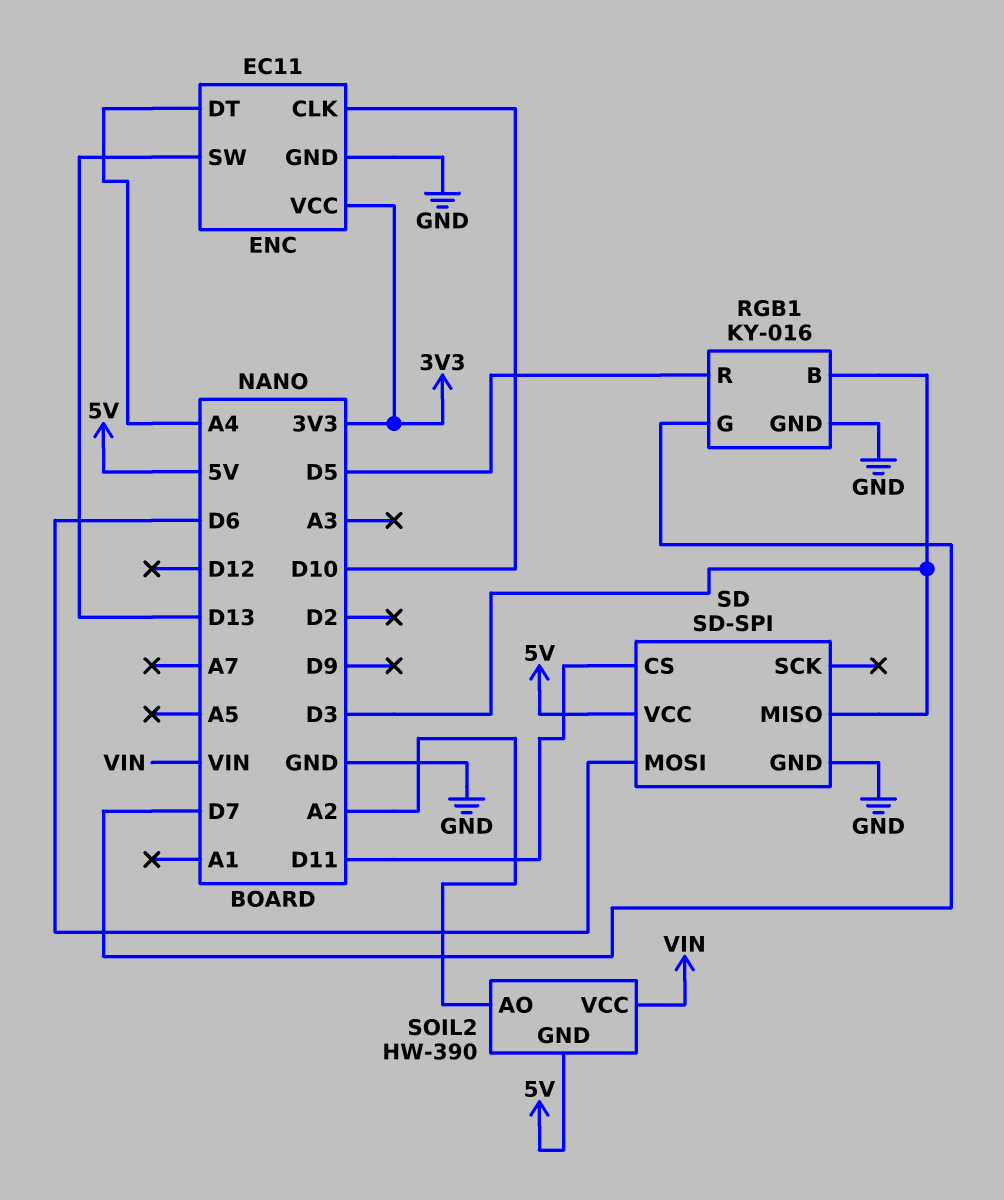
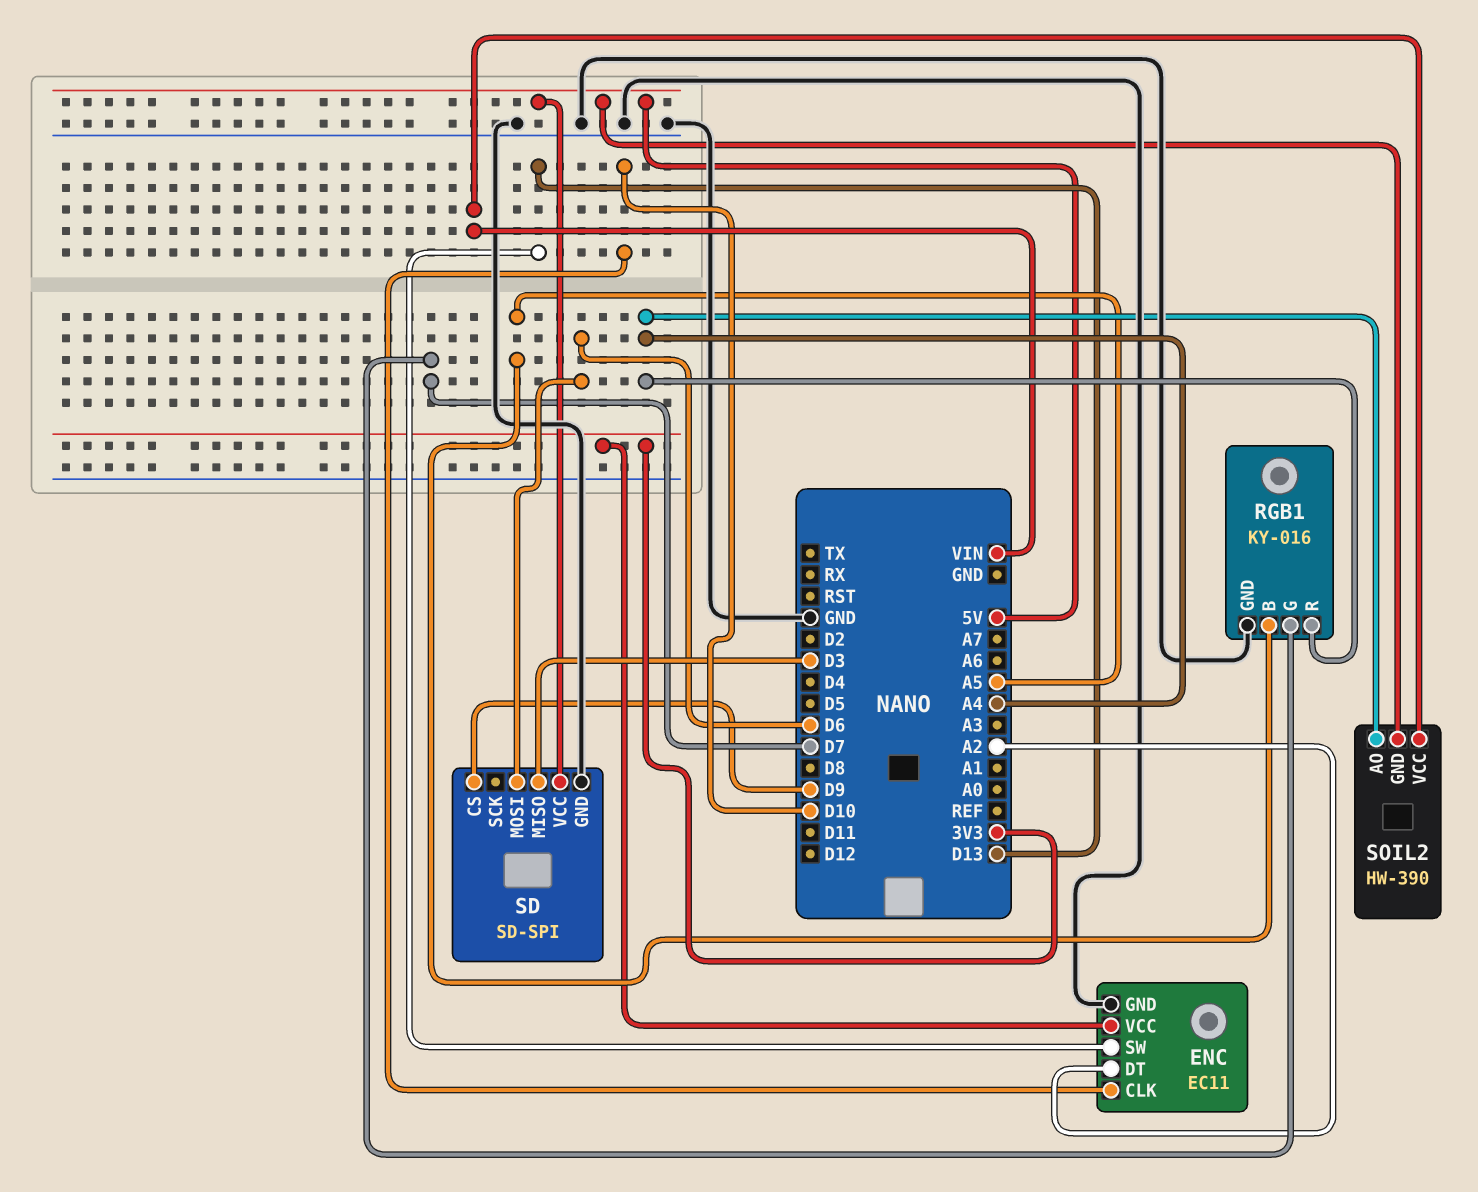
ENC pin DT: A4 -> A2
RGB1 pin B: D3 -> A5
RGB1 pin R: D5 -> A4
SD pin CS: D11 -> D9
SOIL2 pin AO: A2 -> A4

